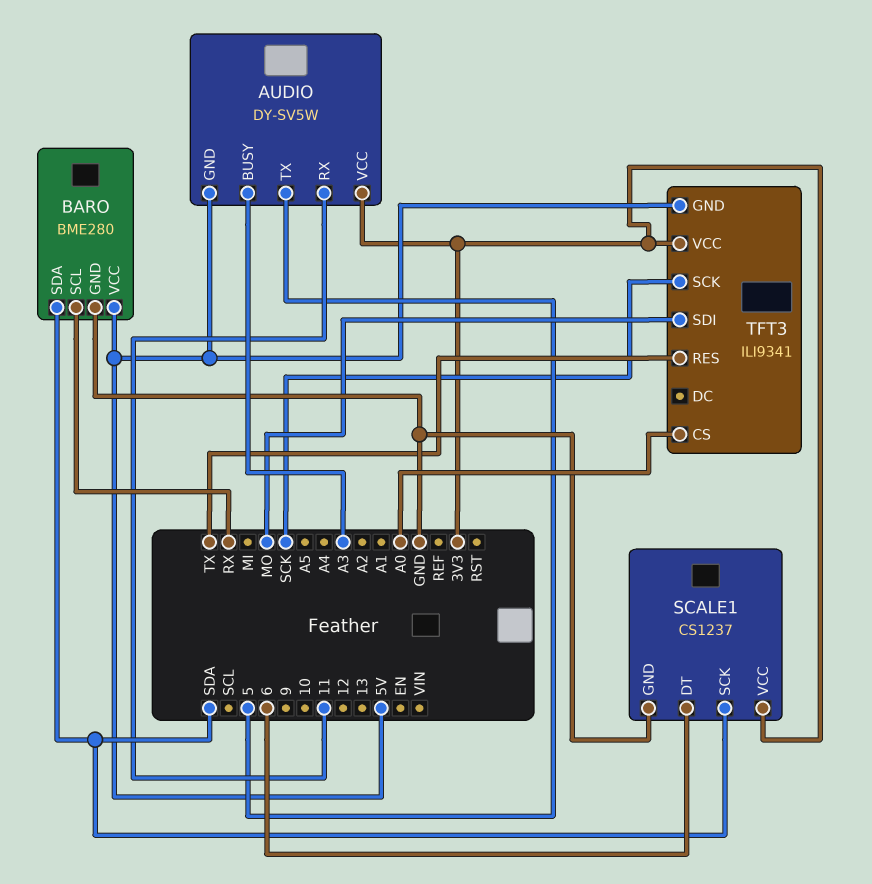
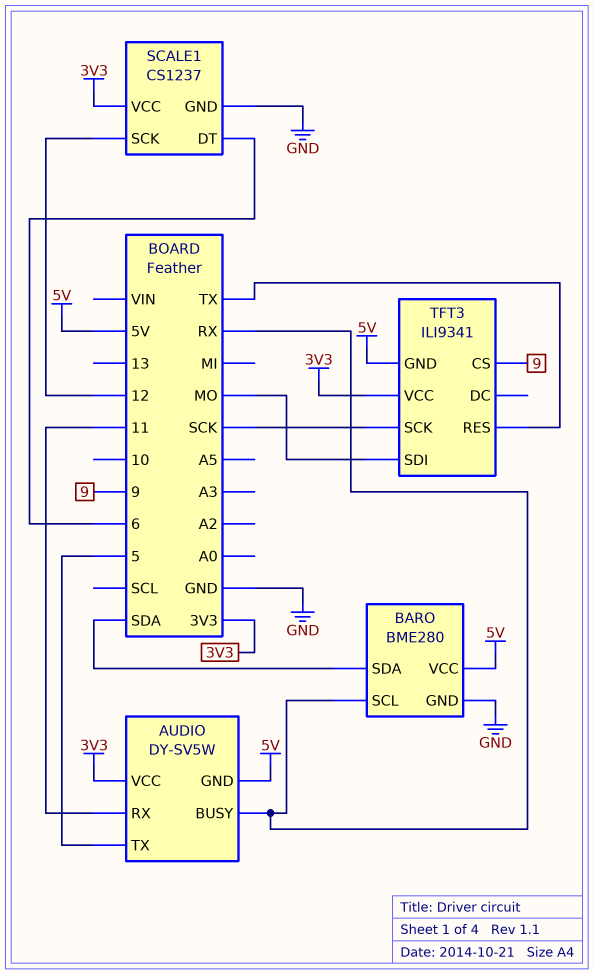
AUDIO pin BUSY: A3 -> RX
SCALE1 pin SCK: SDA -> 12
TFT3 pin CS: A0 -> 9

